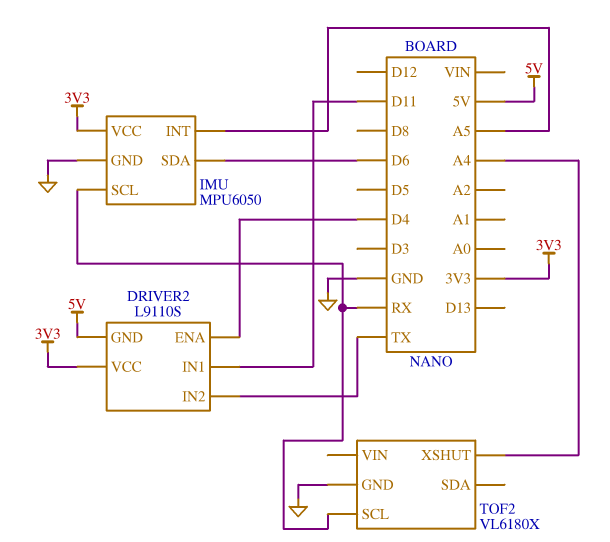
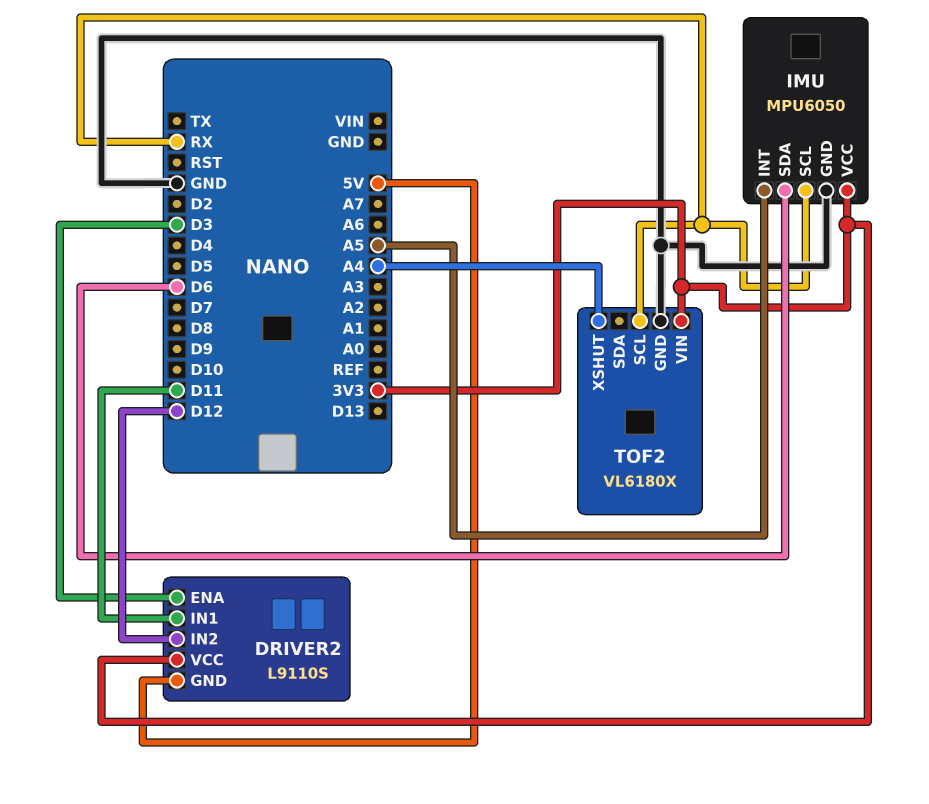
DRIVER2 pin ENA: D4 -> D3
DRIVER2 pin IN2: TX -> D12
TOF2 pin VIN: none -> 3V3

